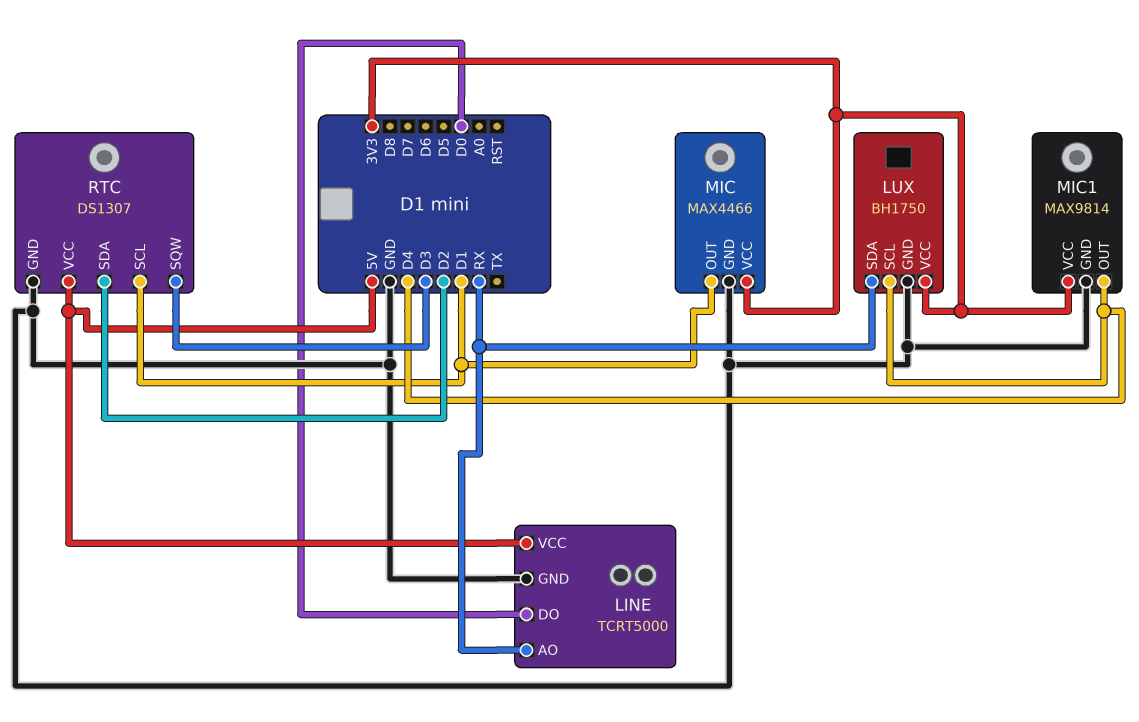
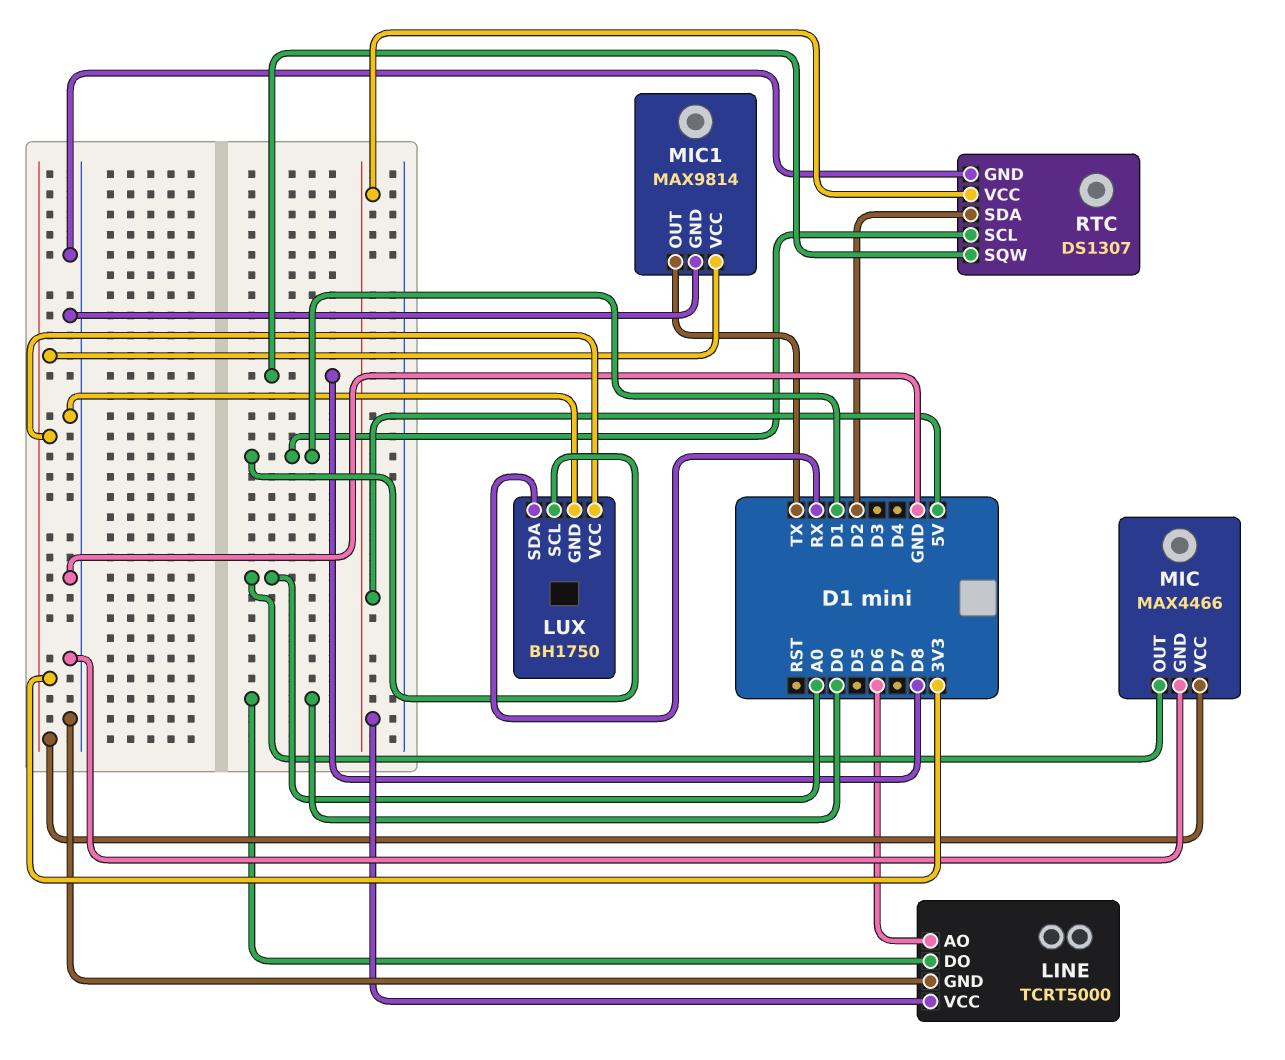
LINE pin AO: RX -> D6
LUX pin SCL: D4 -> D1
MIC pin OUT: D1 -> A0
MIC1 pin OUT: D4 -> TX
RTC pin SQW: D3 -> D8

